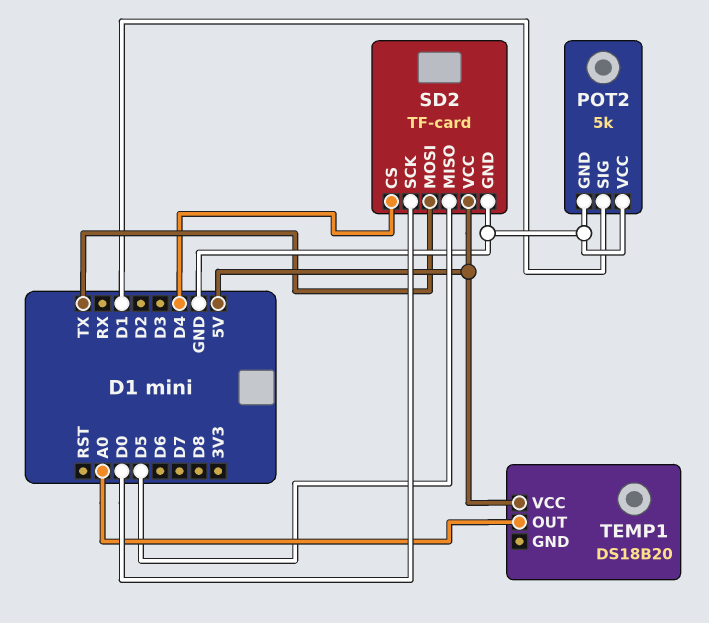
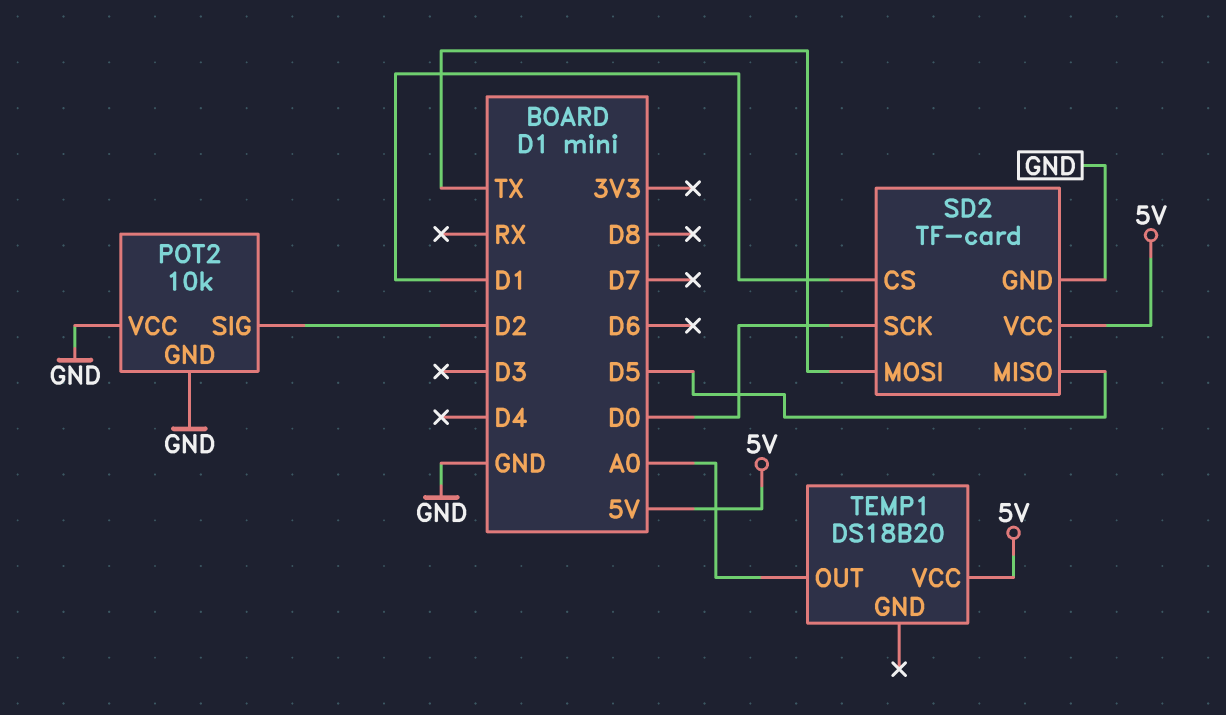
POT2: 5k -> 10k
POT2 pin SIG: D1 -> D2
SD2 pin CS: D4 -> D1

